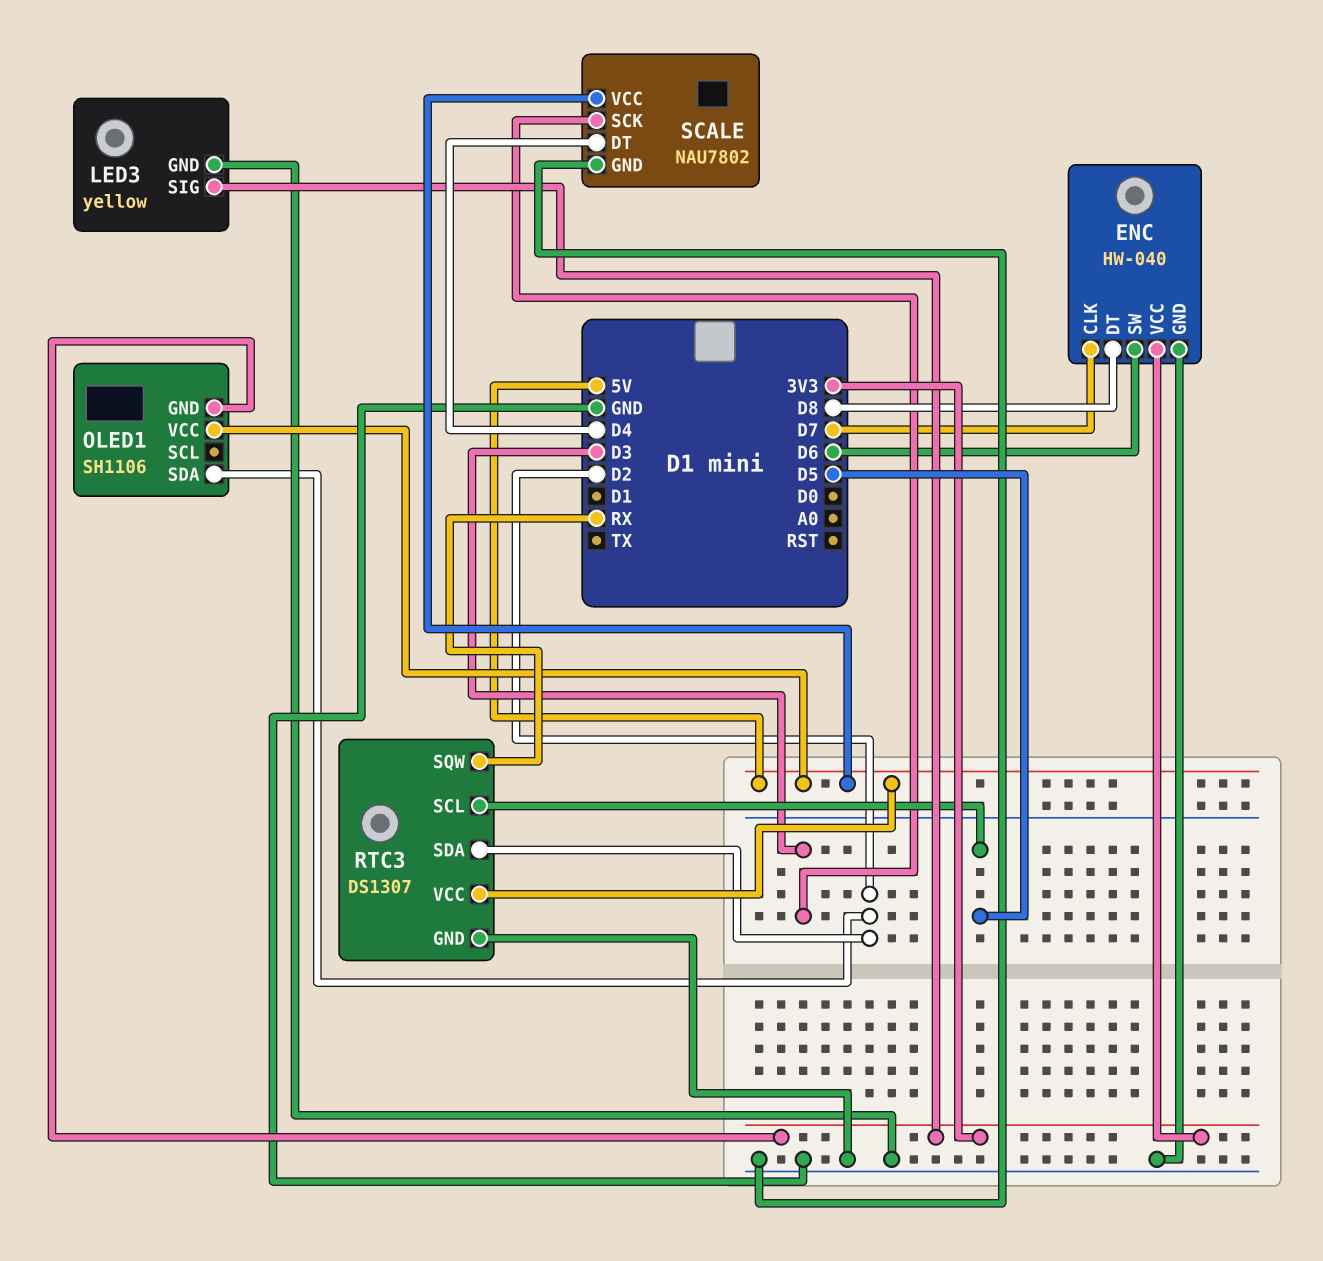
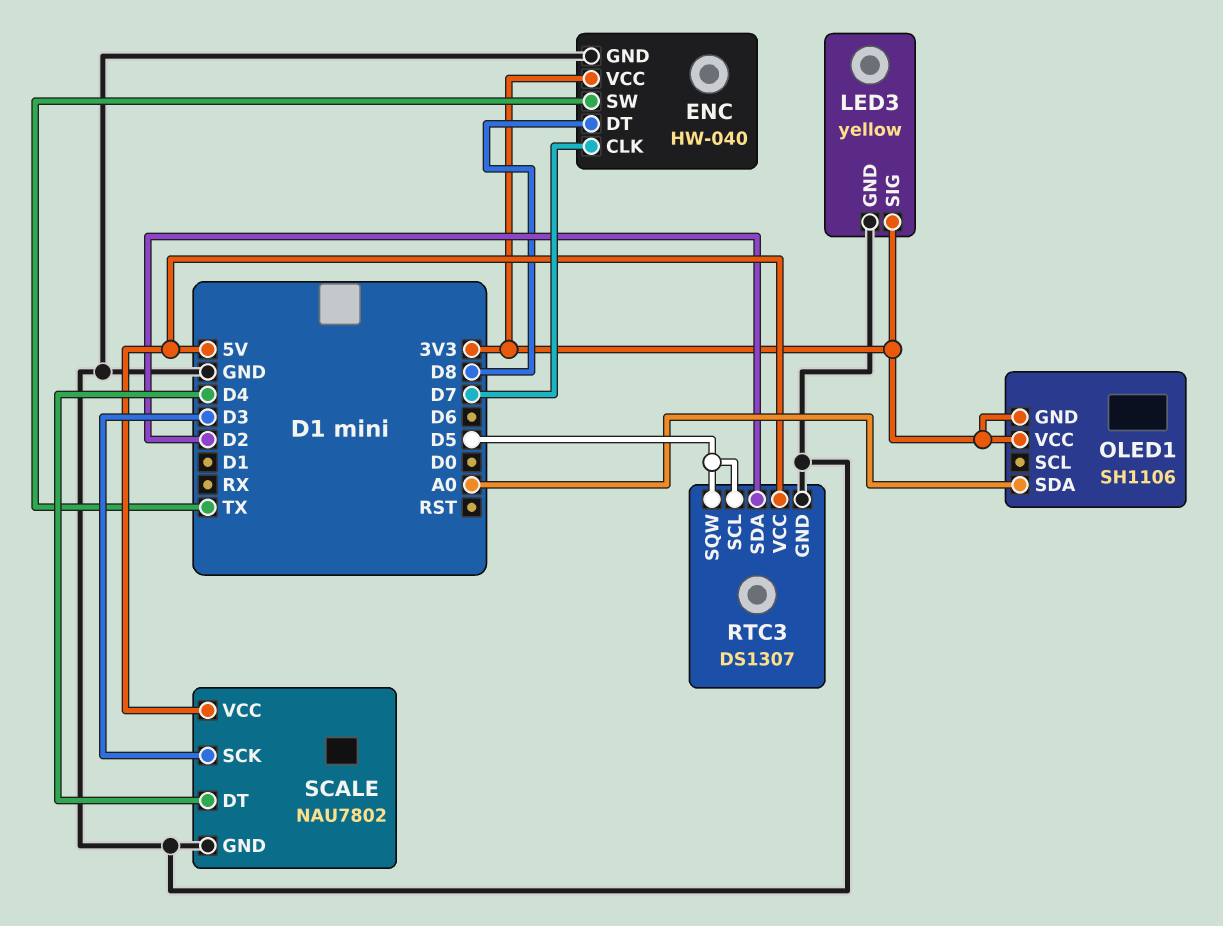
ENC pin SW: D6 -> TX
OLED1 pin SDA: D2 -> A0
OLED1 pin VCC: 5V -> 3V3
RTC3 pin SQW: RX -> D5

